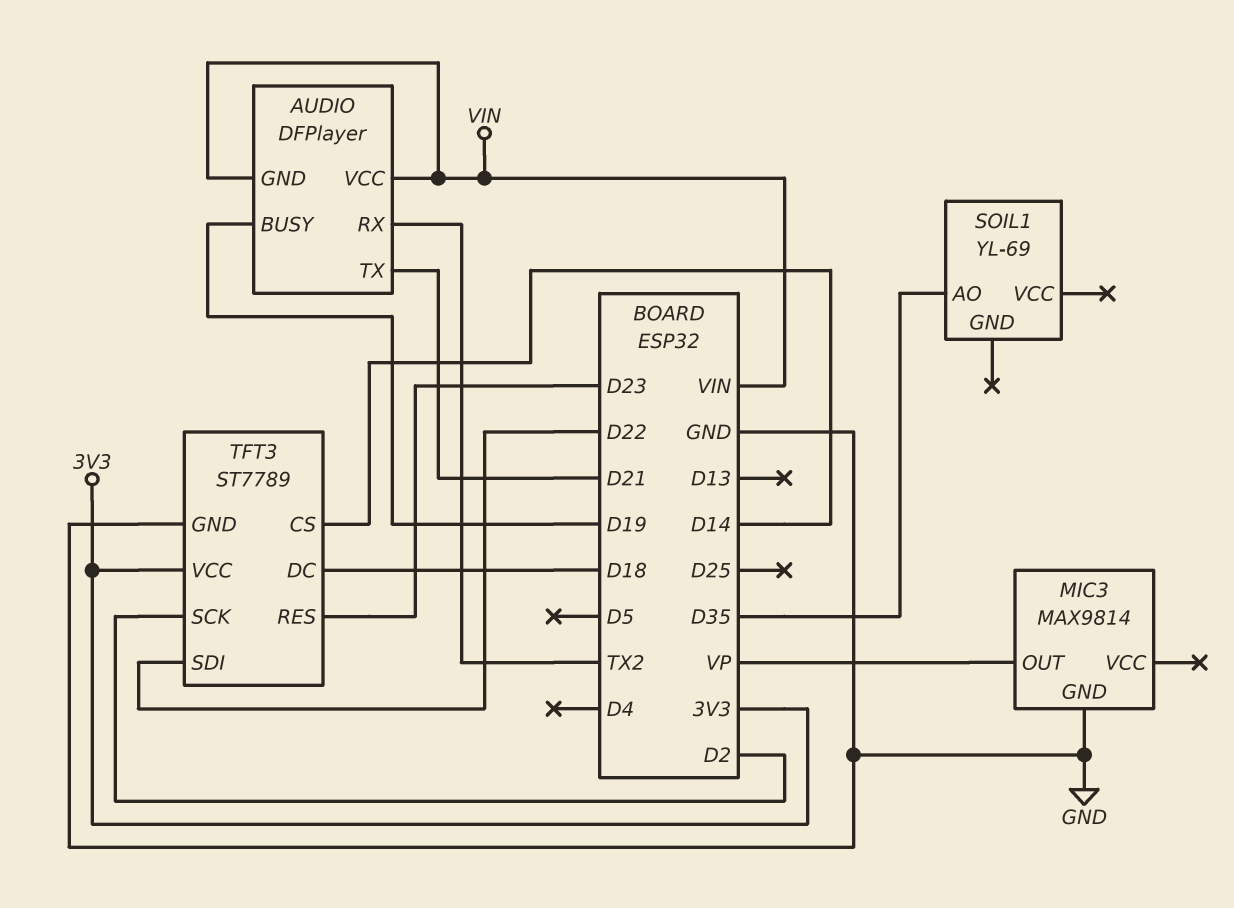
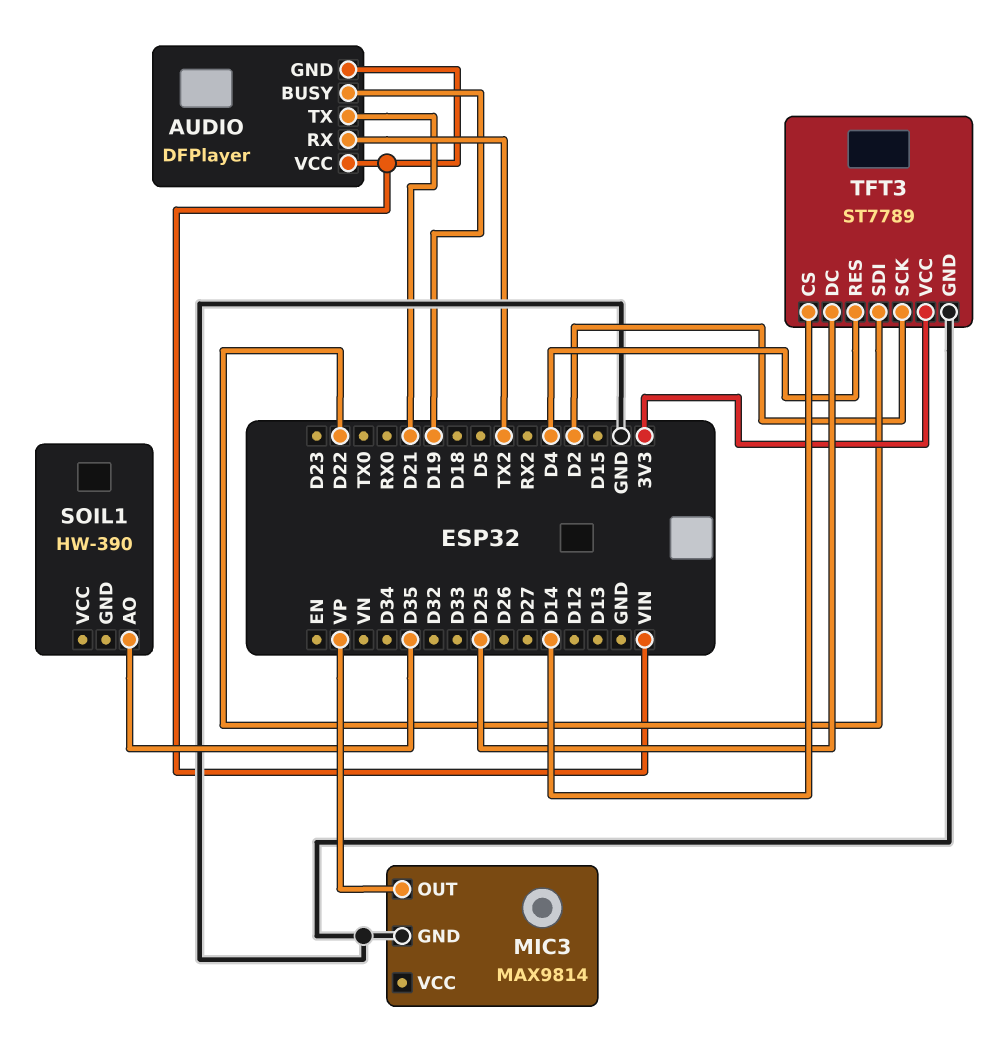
SOIL1: YL-69 -> HW-390
TFT3 pin DC: D18 -> D25
TFT3 pin RES: D23 -> D4

